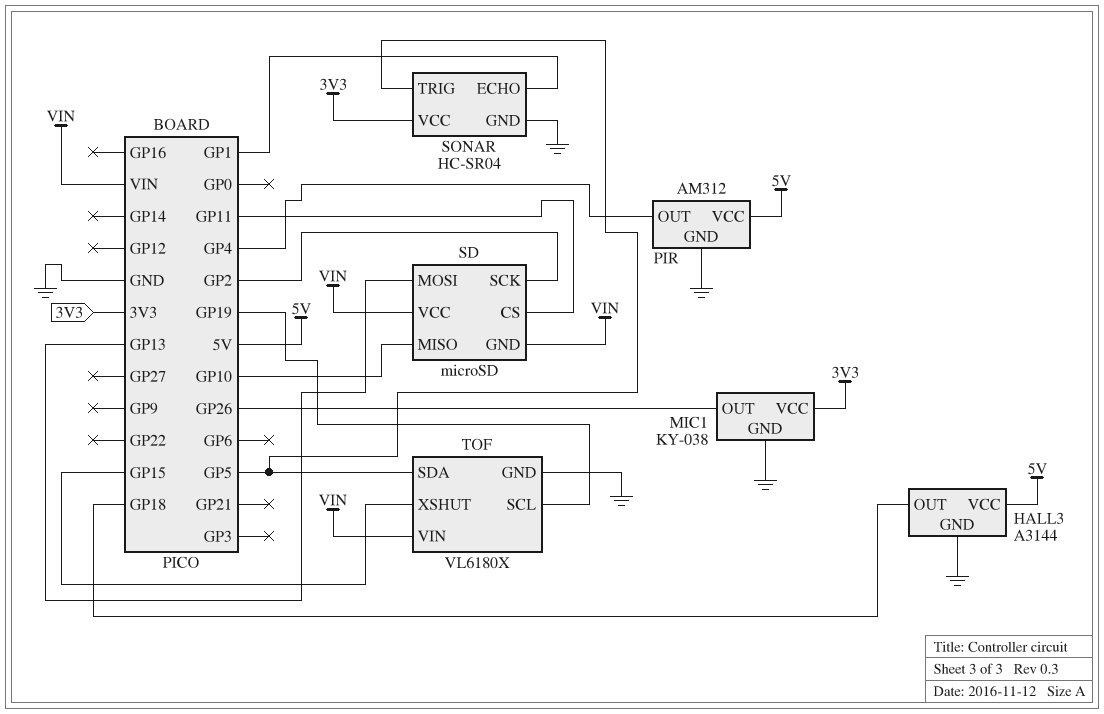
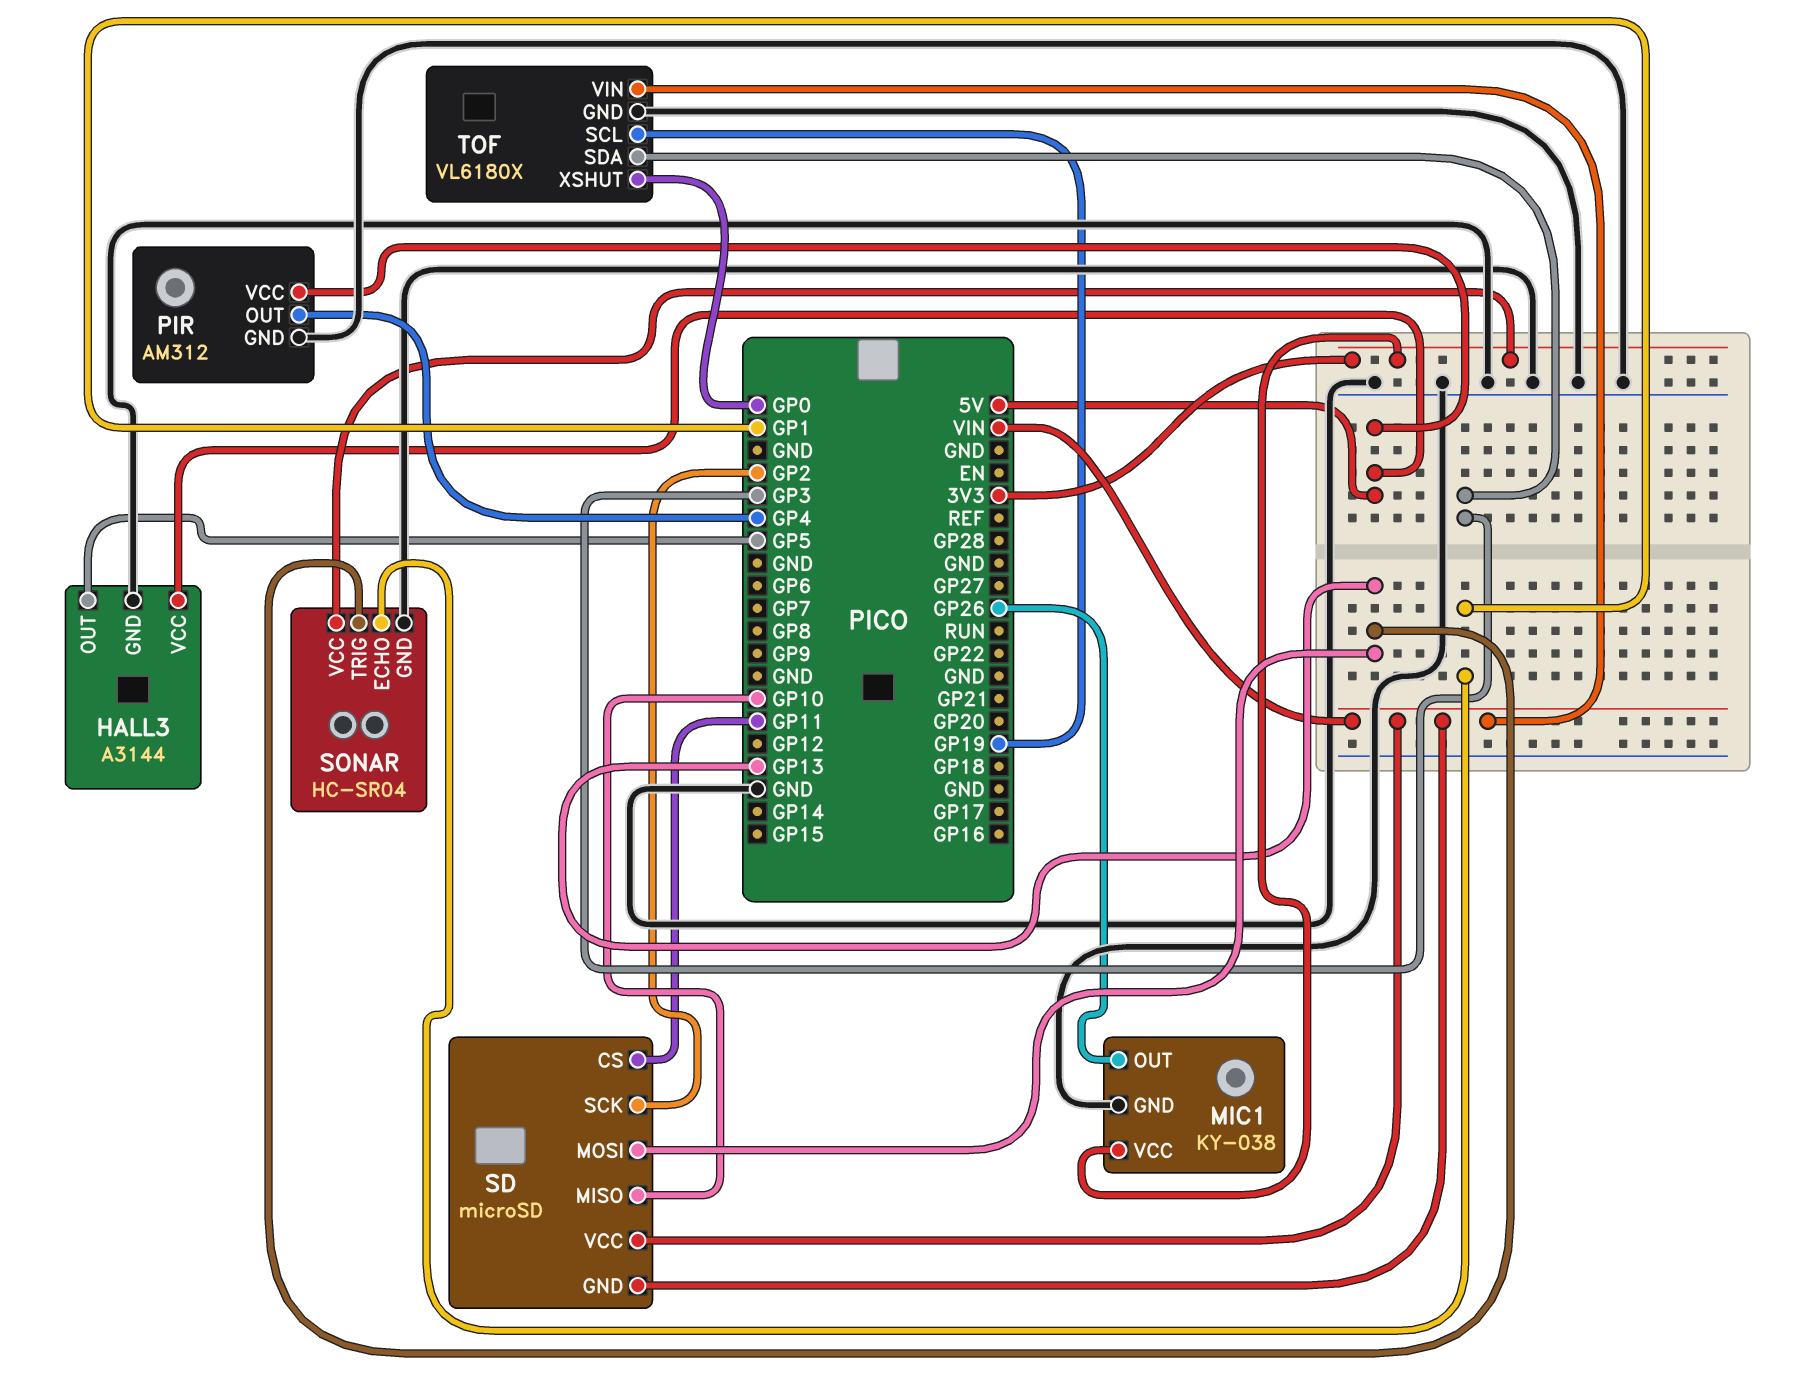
HALL3 pin OUT: GP18 -> GP5
SONAR pin TRIG: GP5 -> GP13
TOF pin SDA: GP5 -> GP3
TOF pin XSHUT: GP15 -> GP0

